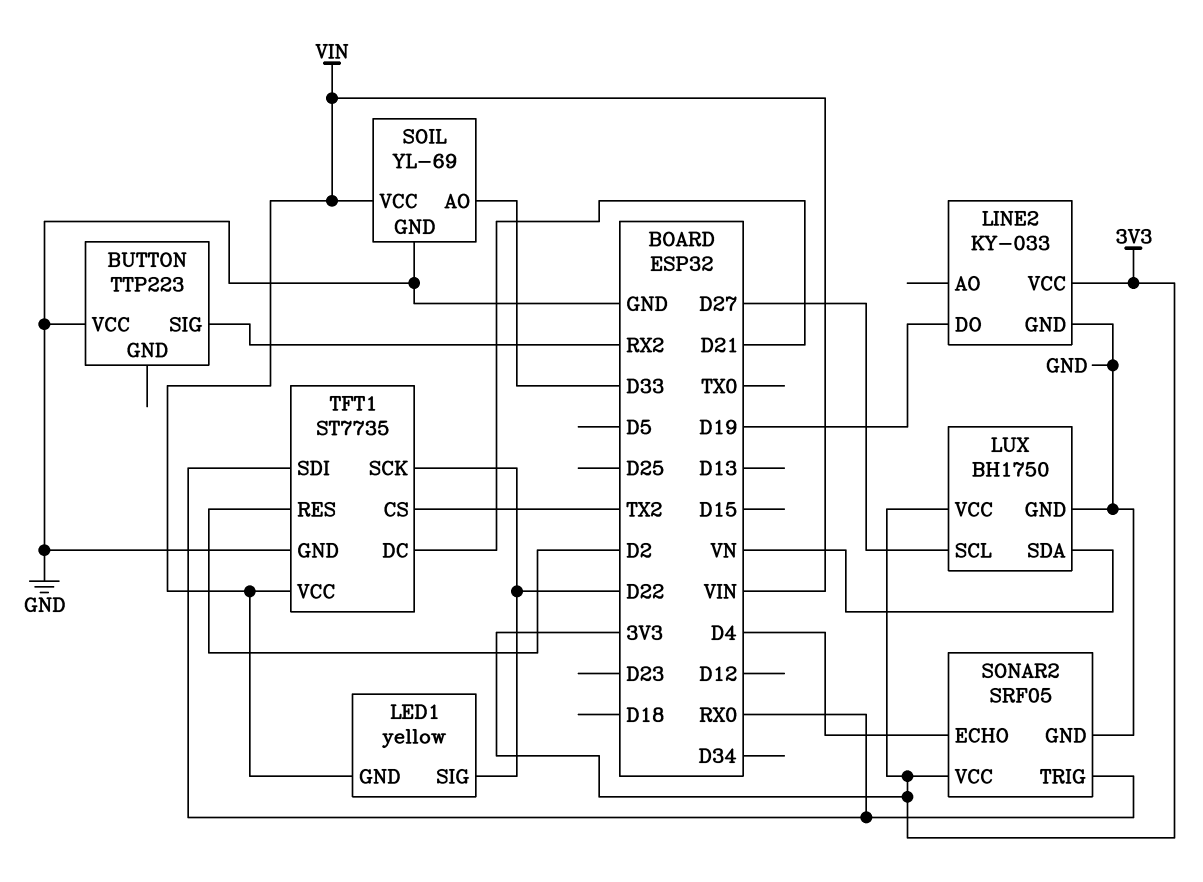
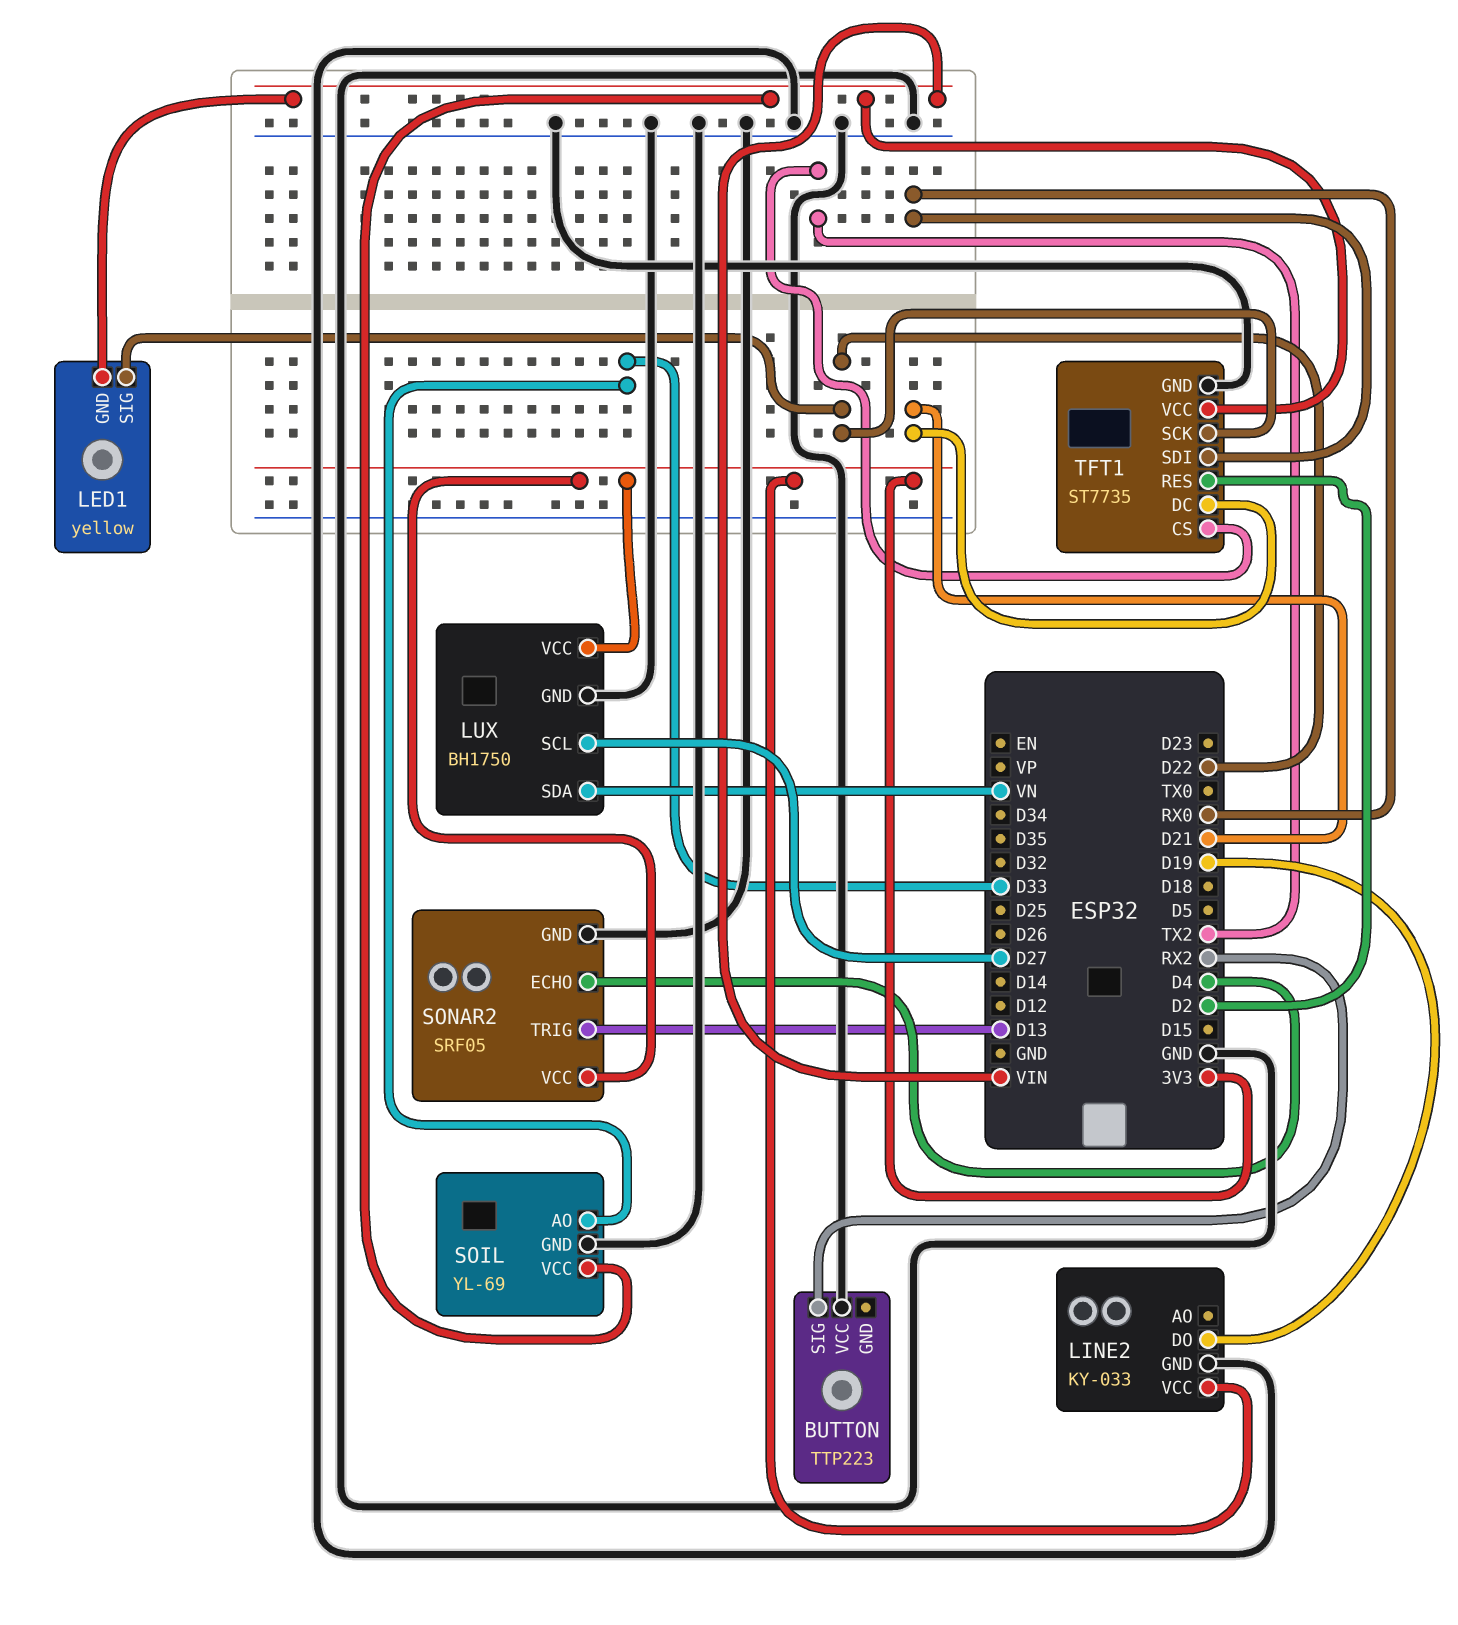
SONAR2 pin TRIG: RX0 -> D13

